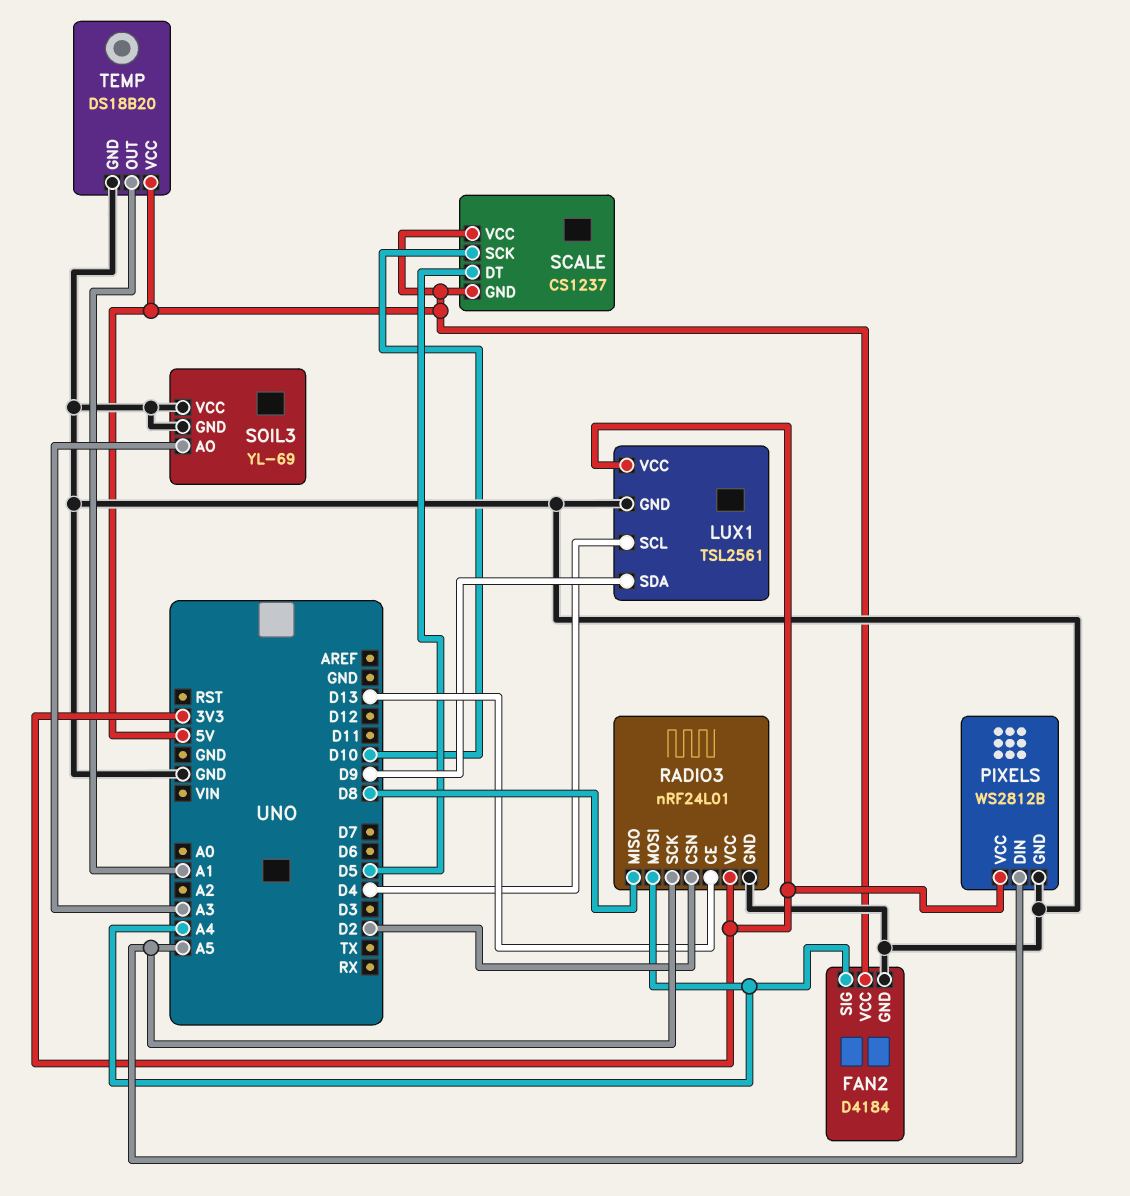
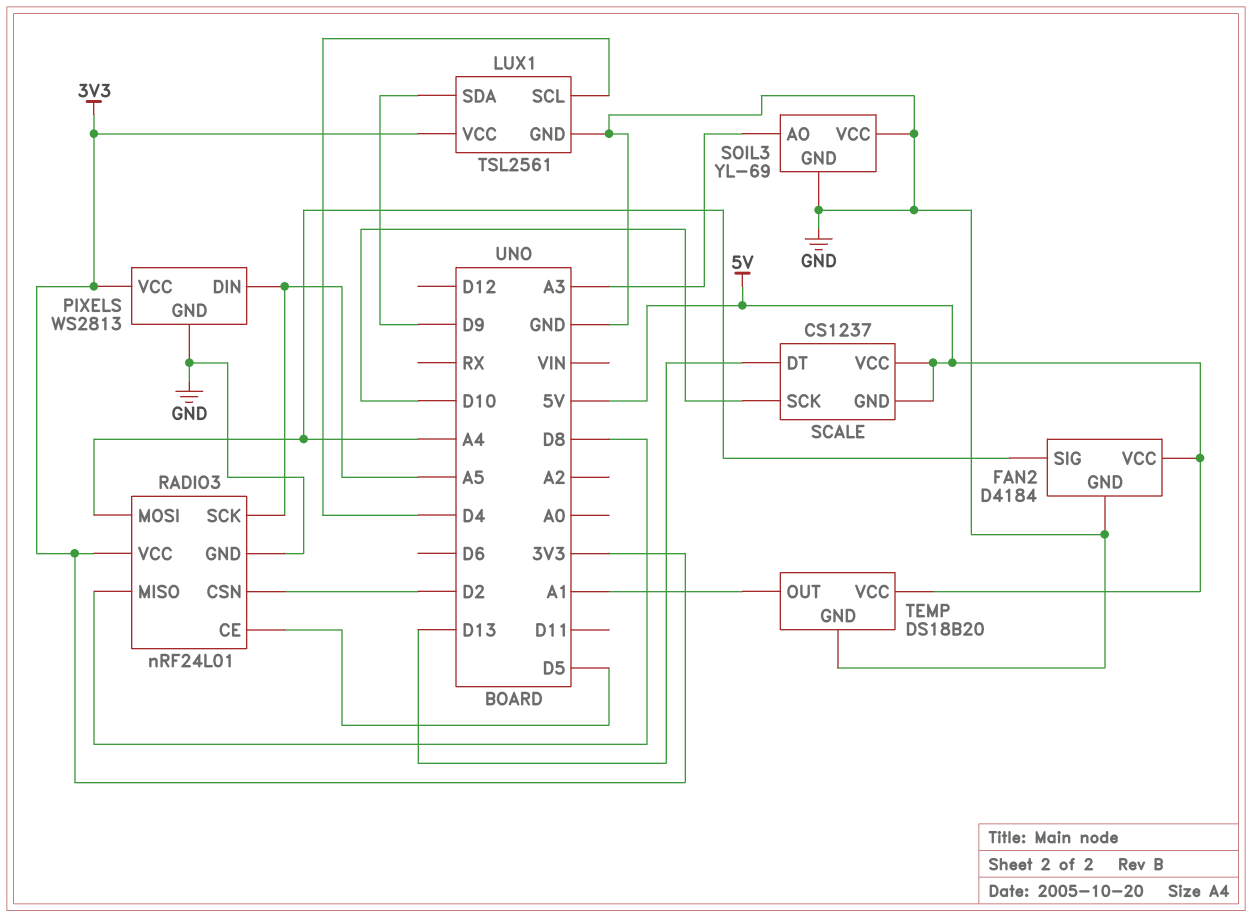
PIXELS: WS2812B -> WS2813
RADIO3 pin CE: D13 -> D5
SCALE pin DT: D5 -> D13

